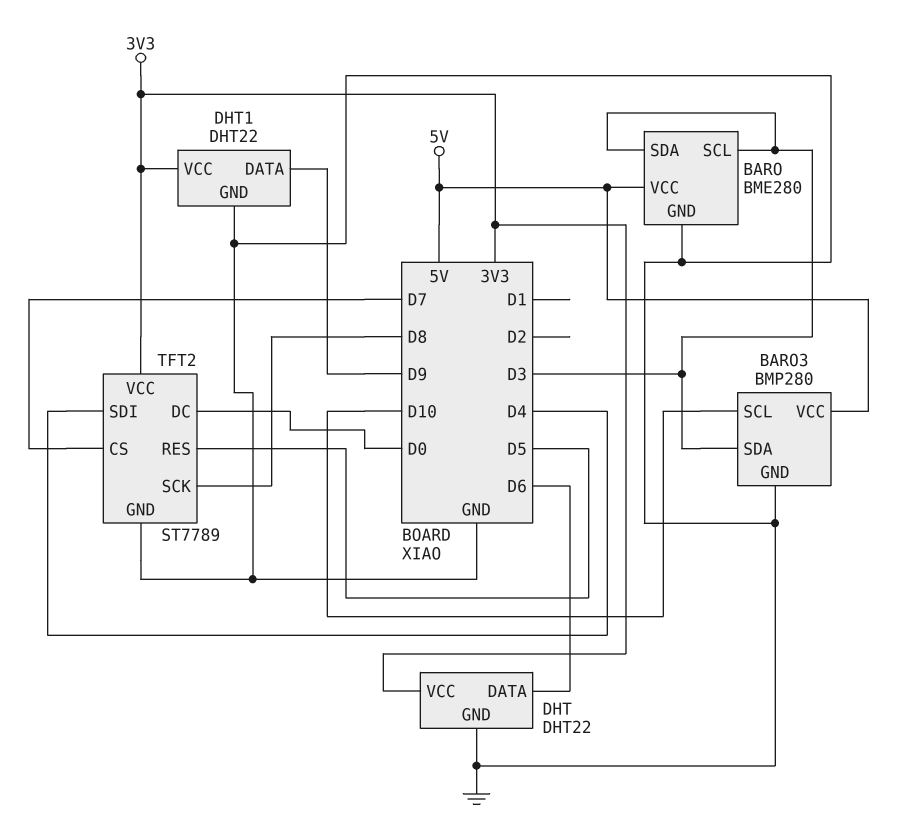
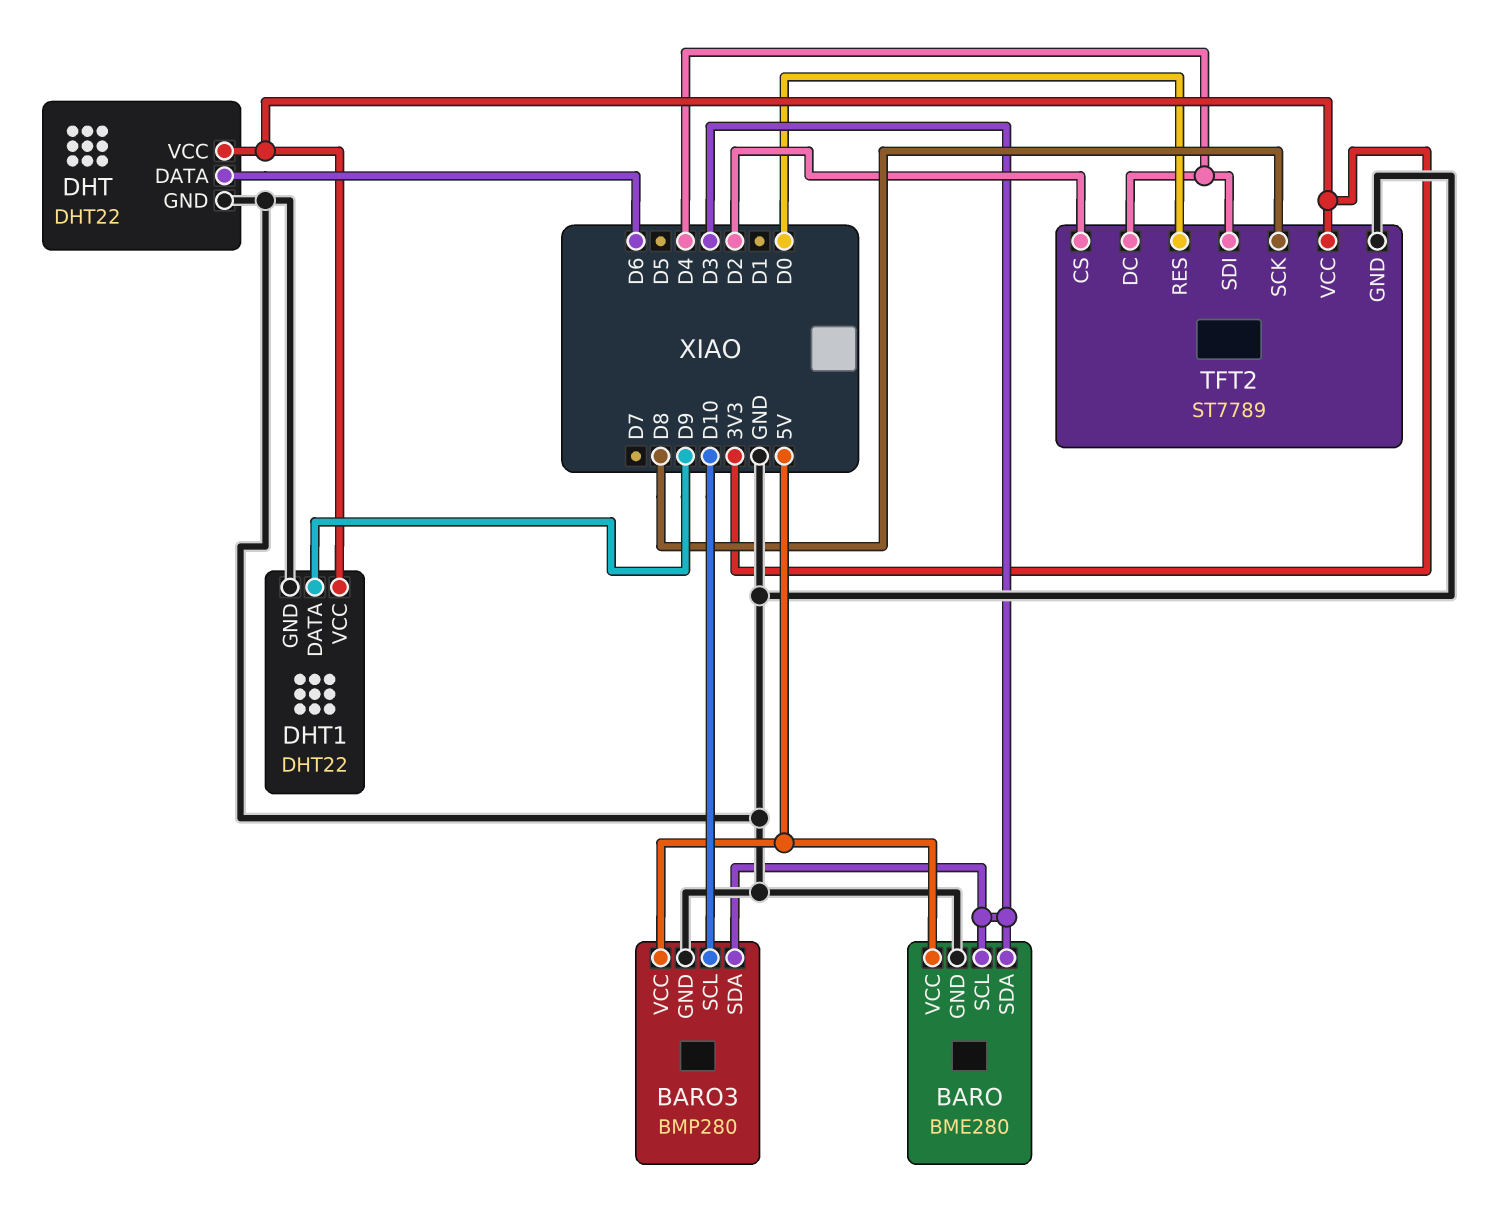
TFT2 pin CS: D7 -> D2
TFT2 pin DC: D0 -> D4
TFT2 pin RES: D5 -> D0

